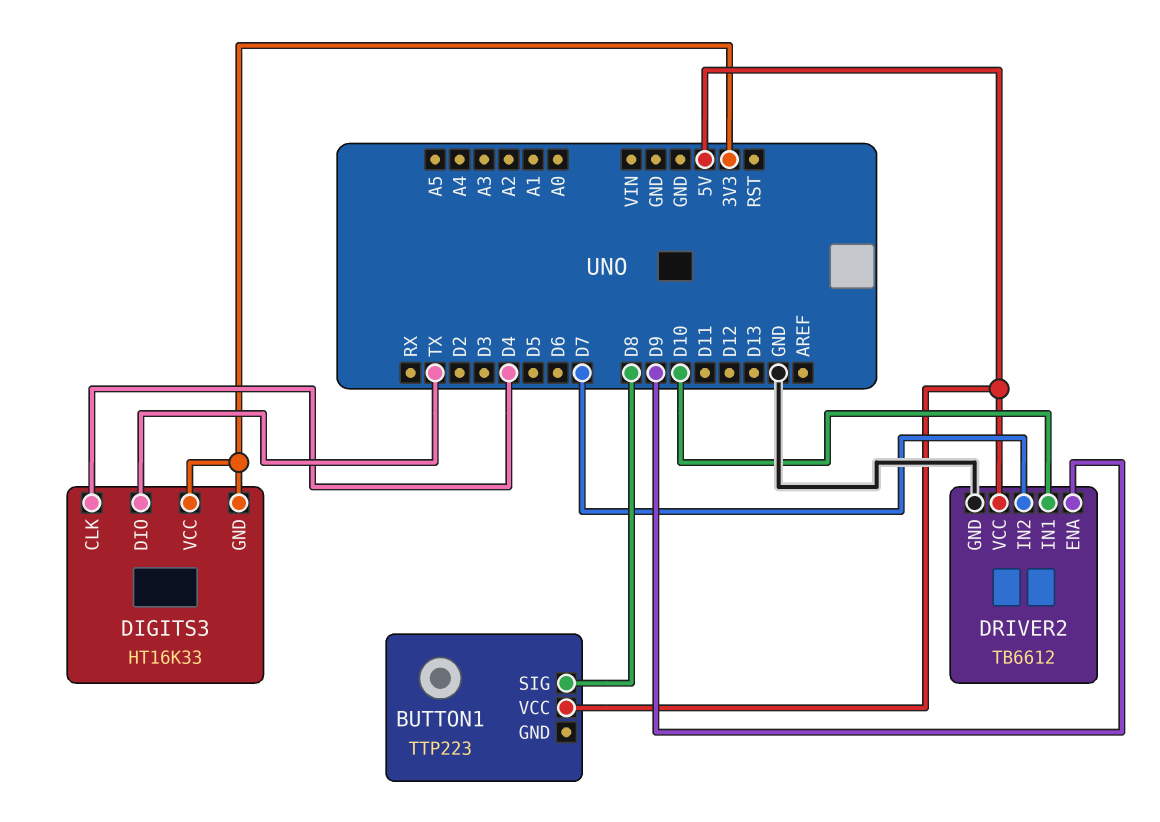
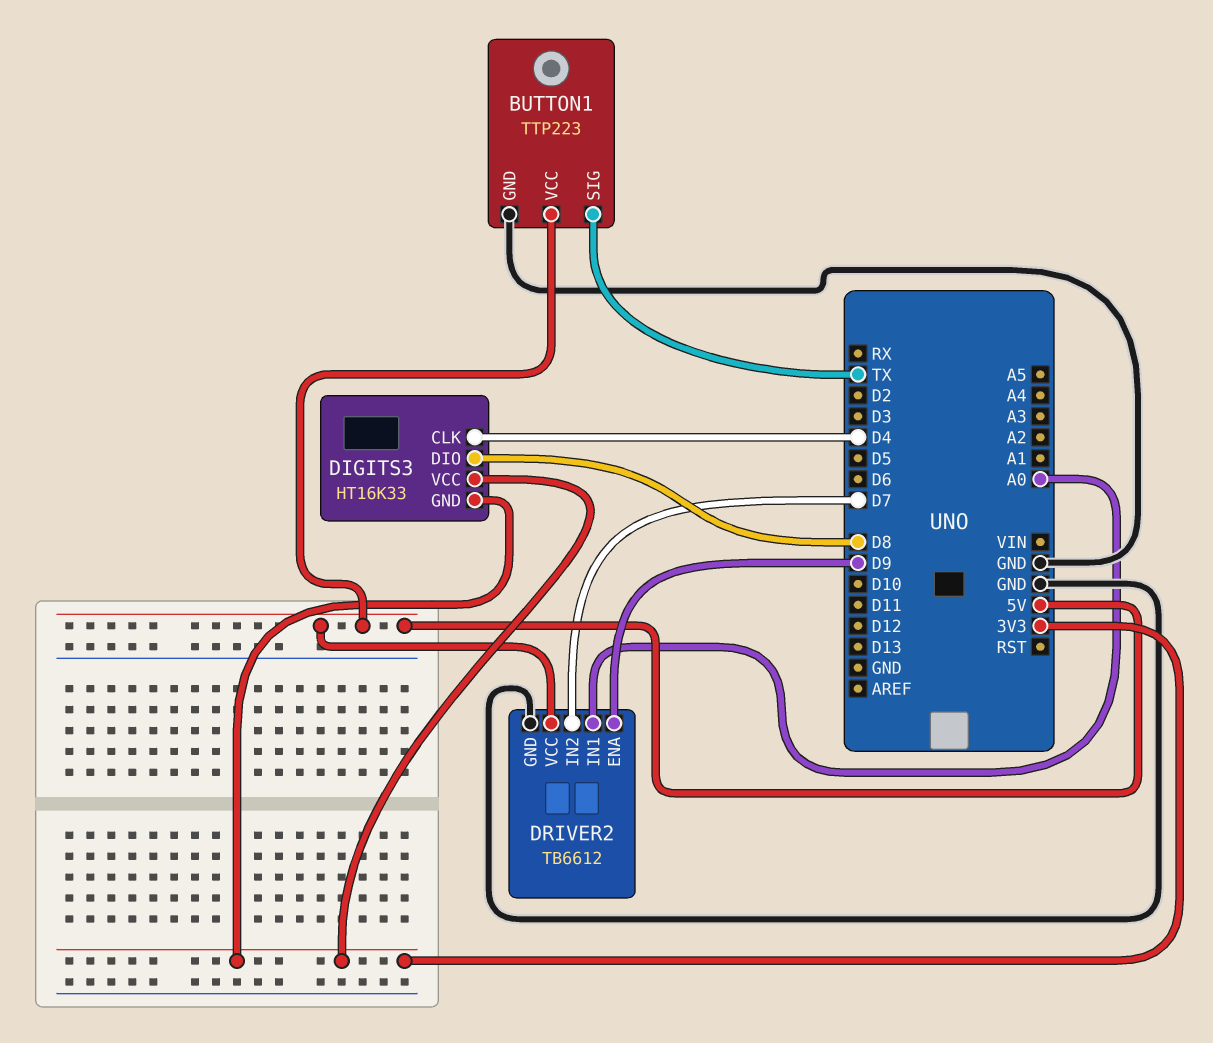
BUTTON1 pin GND: none -> GND
BUTTON1 pin SIG: D8 -> TX
DIGITS3 pin DIO: TX -> D8
DRIVER2 pin IN1: D10 -> A0

